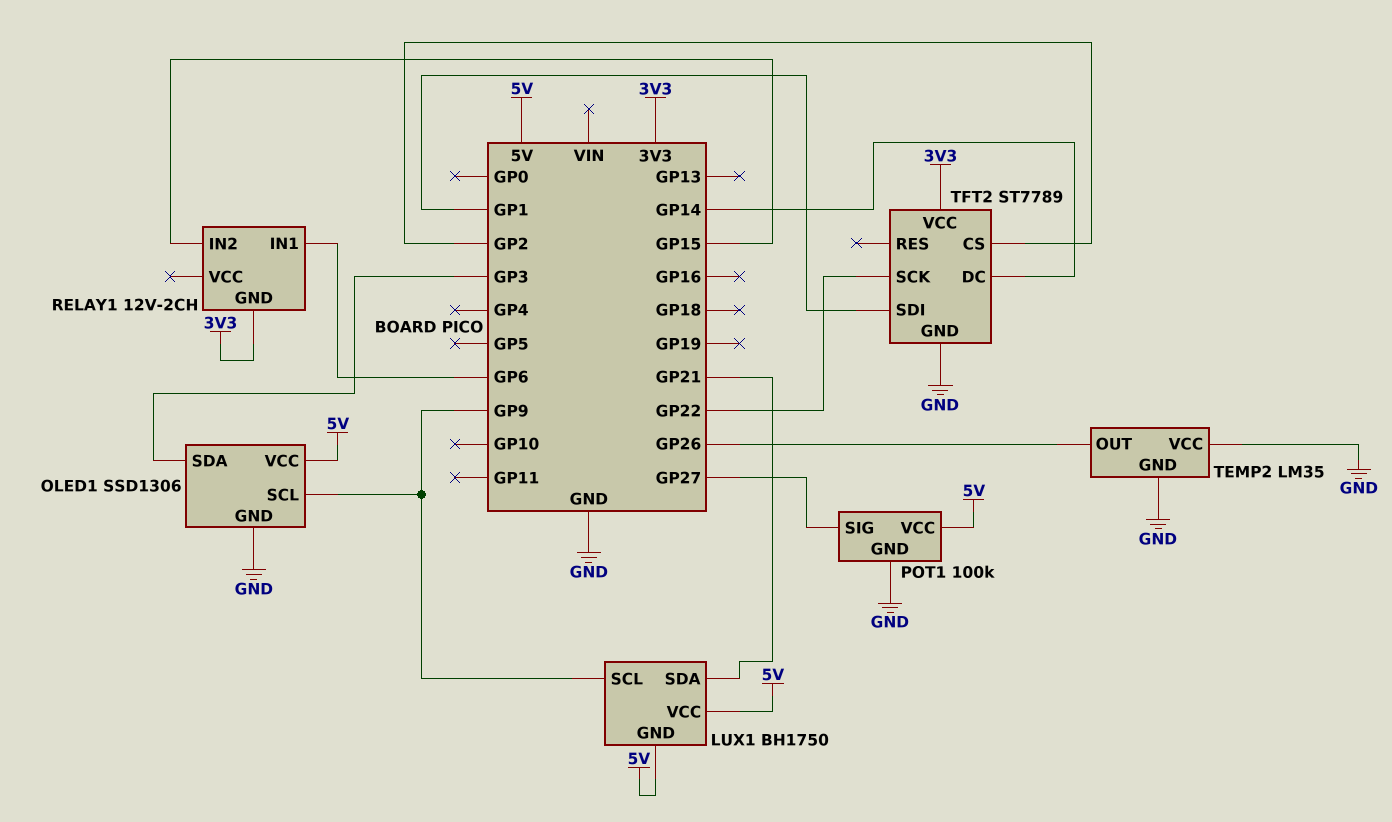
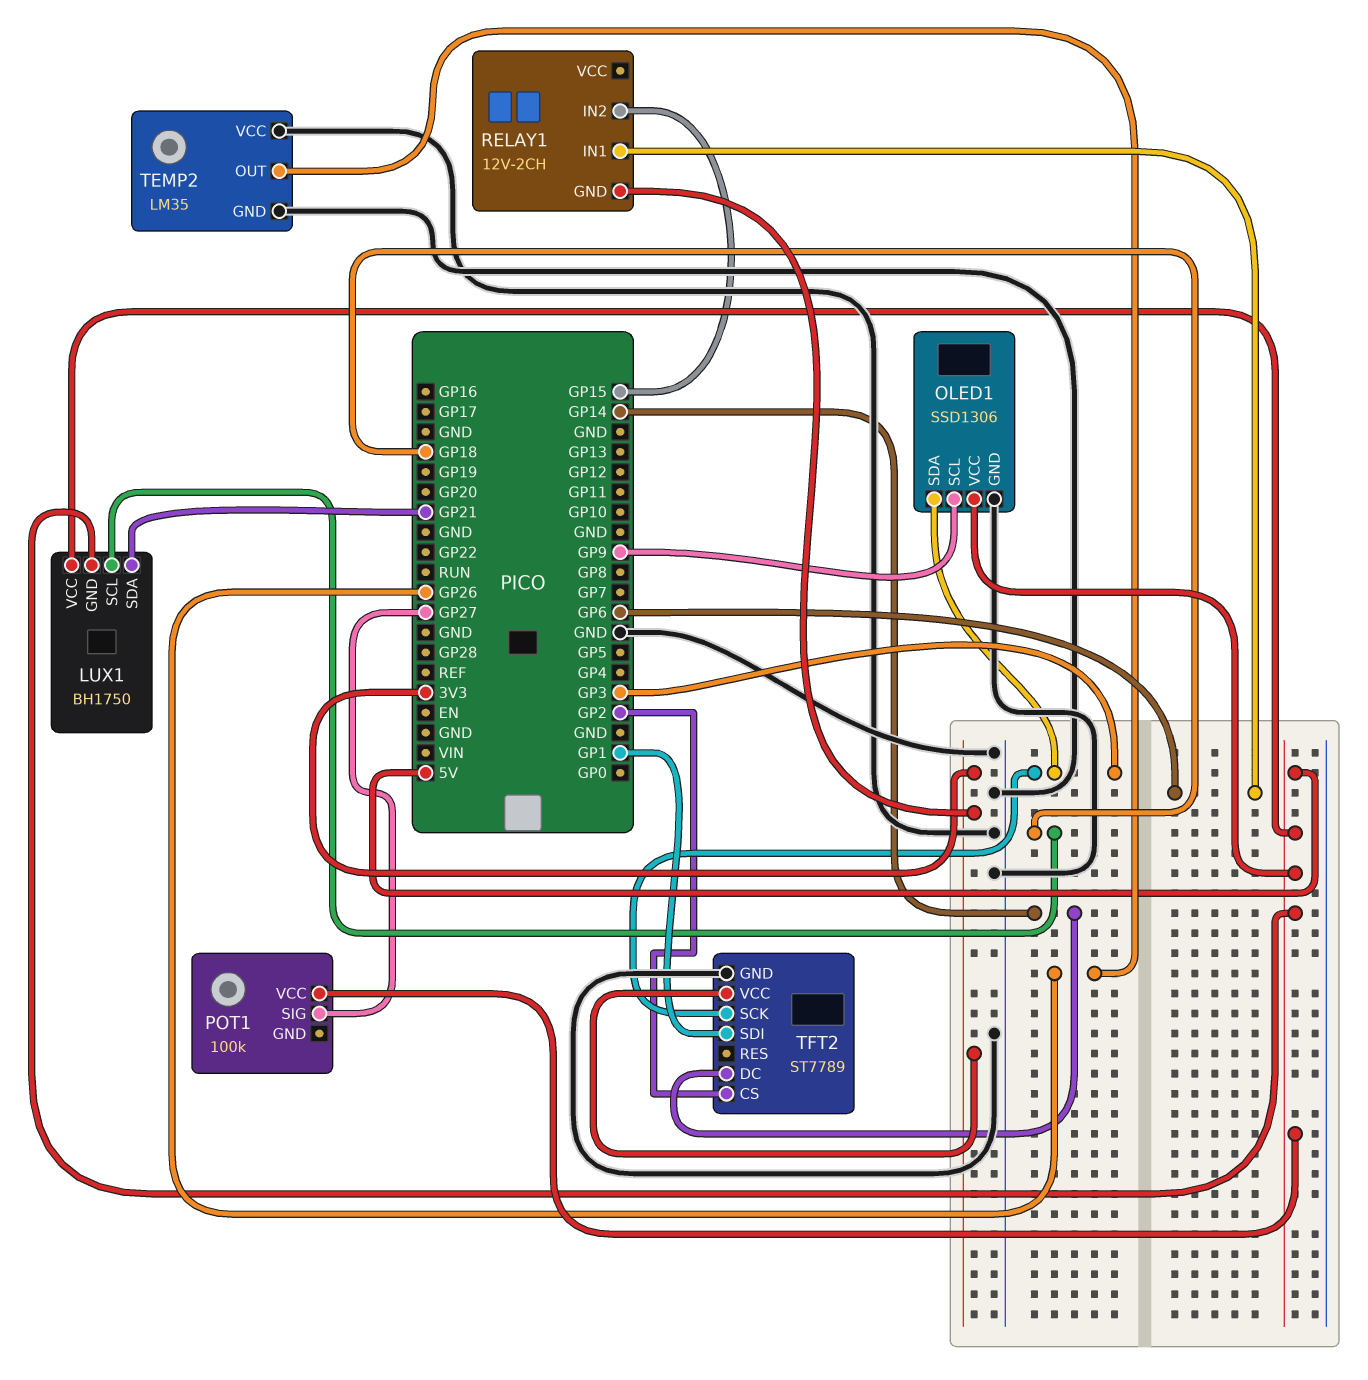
LUX1 pin SCL: GP9 -> GP18
POT1 pin GND: GND -> none
TFT2 pin SCK: GP22 -> GP3

